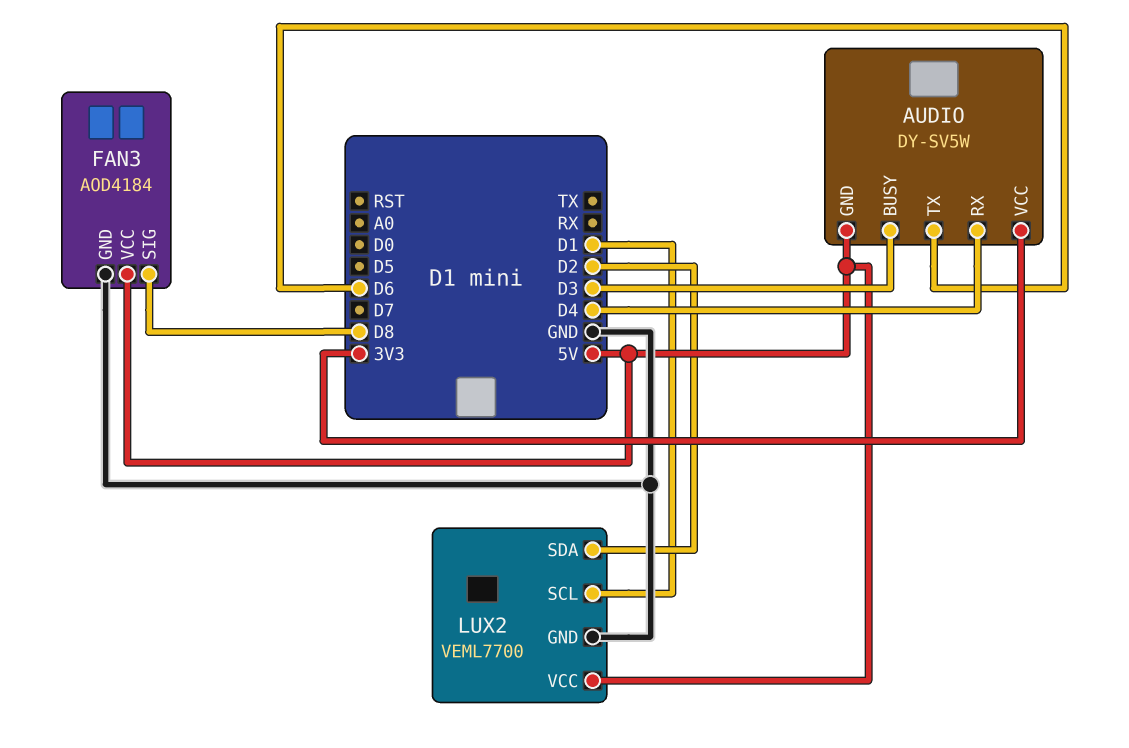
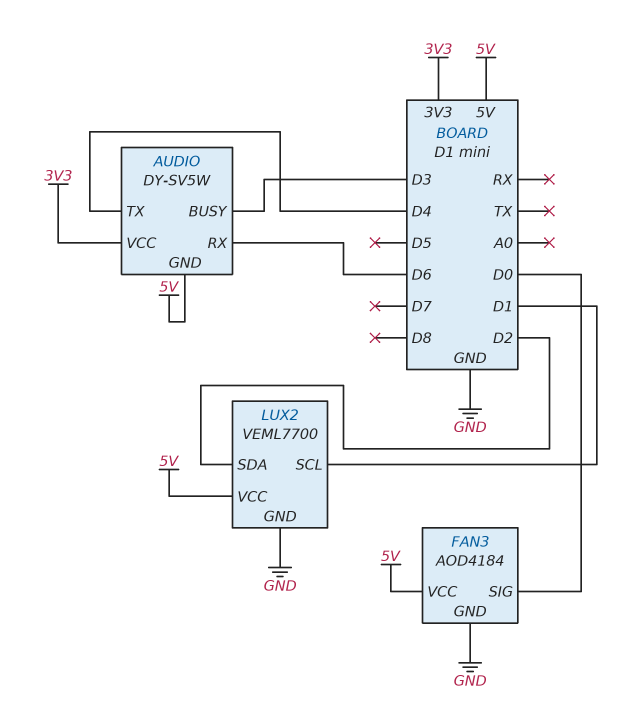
AUDIO pin RX: D4 -> D6
AUDIO pin TX: D6 -> D4
FAN3 pin SIG: D8 -> D0

